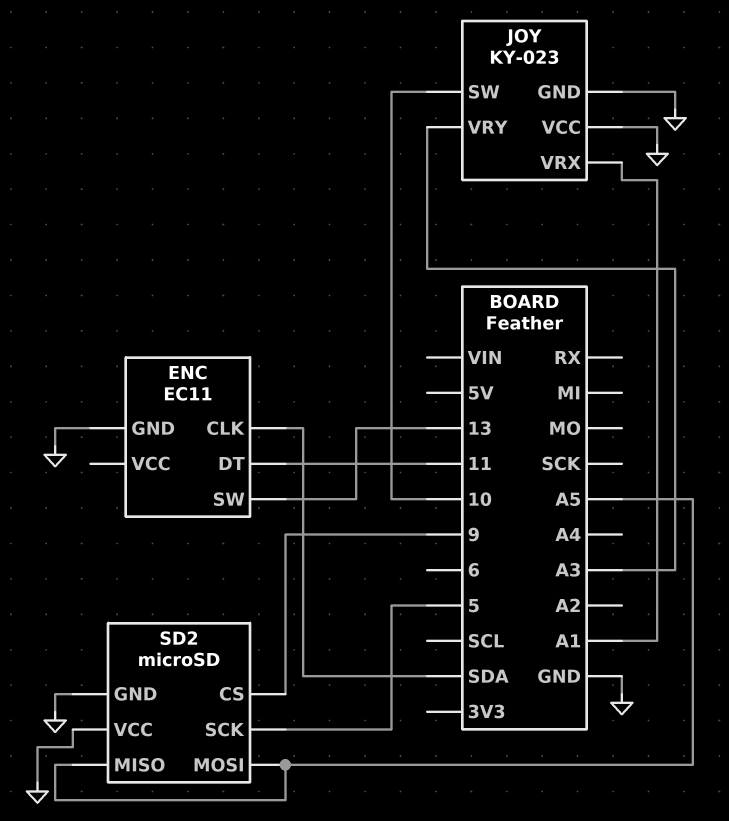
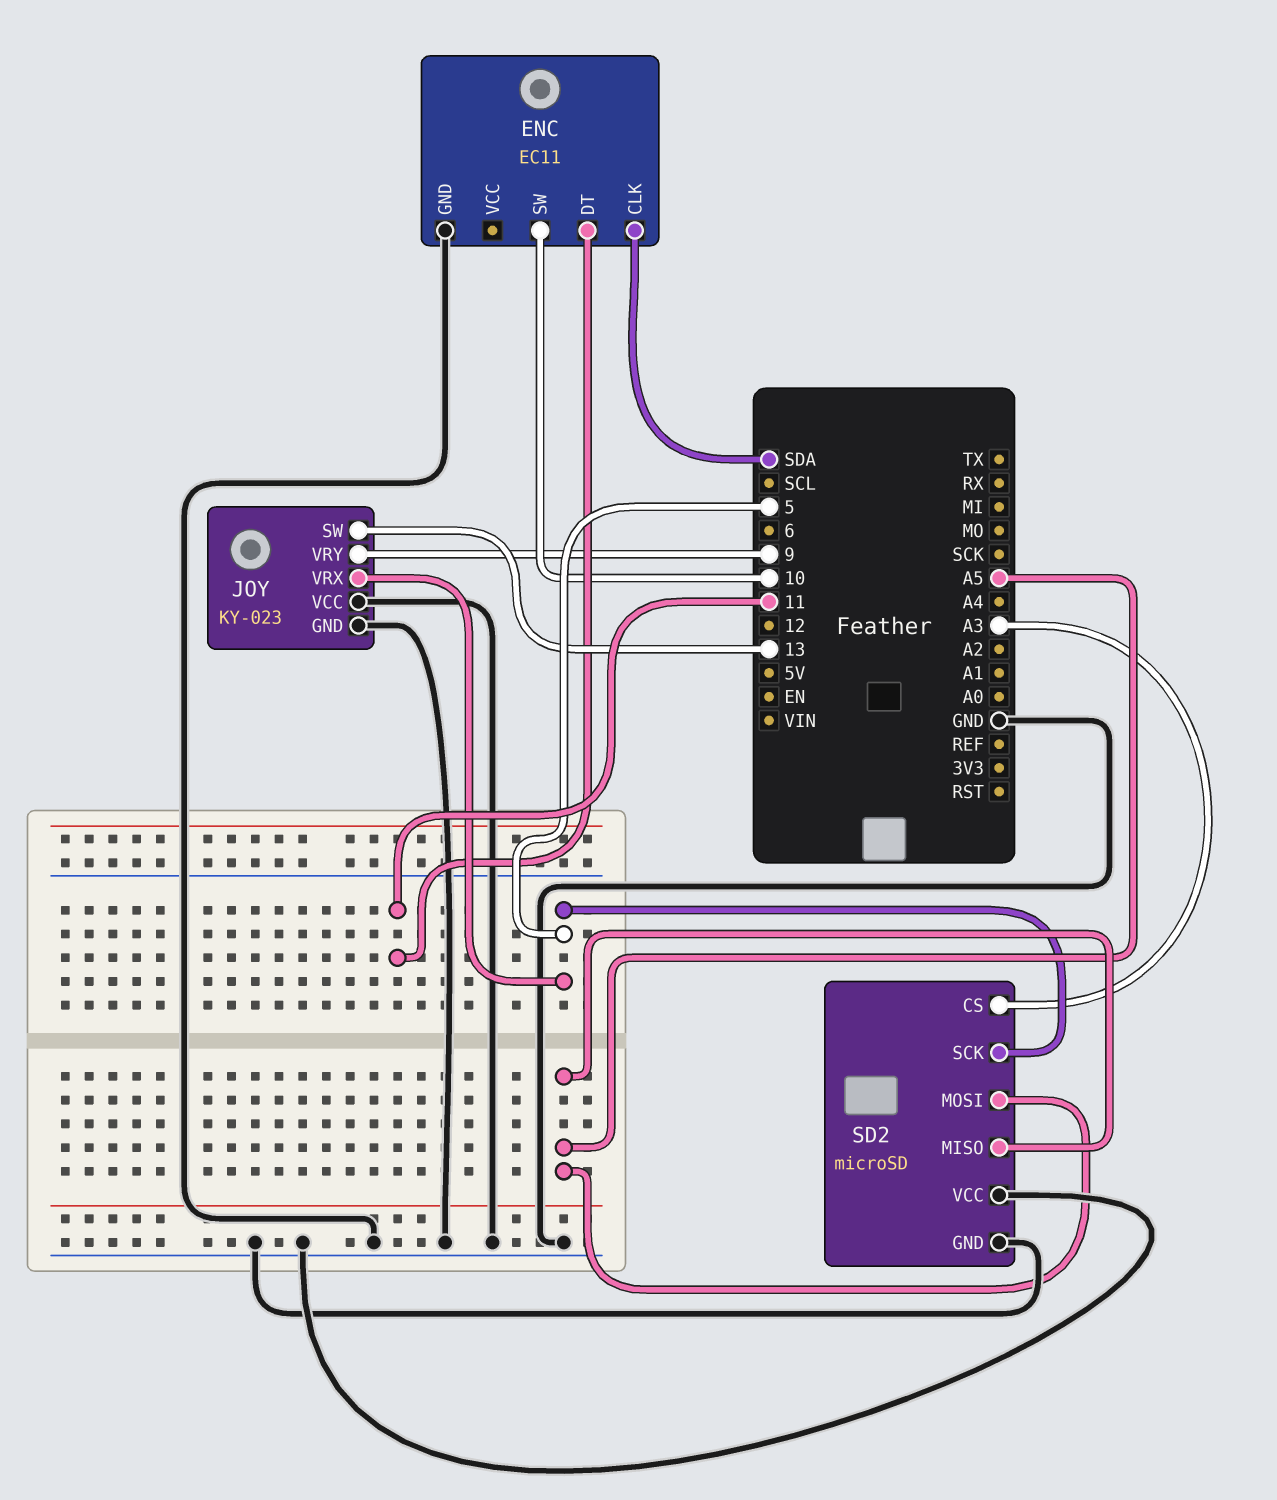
ENC pin SW: 13 -> 10
JOY pin SW: 10 -> 13
JOY pin VRX: A1 -> 5
JOY pin VRY: A3 -> 9
SD2 pin CS: 9 -> A3

